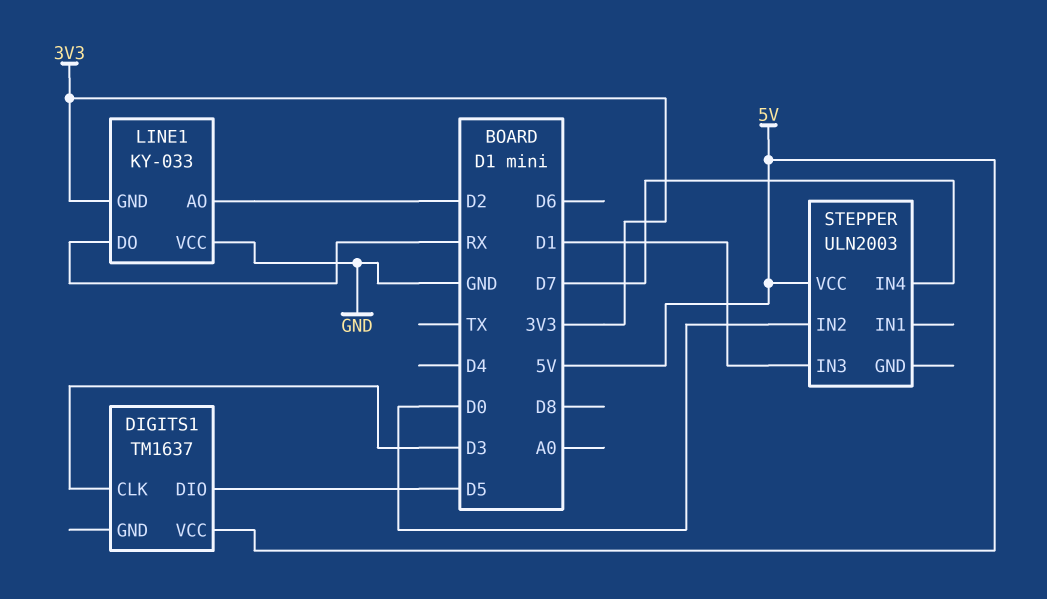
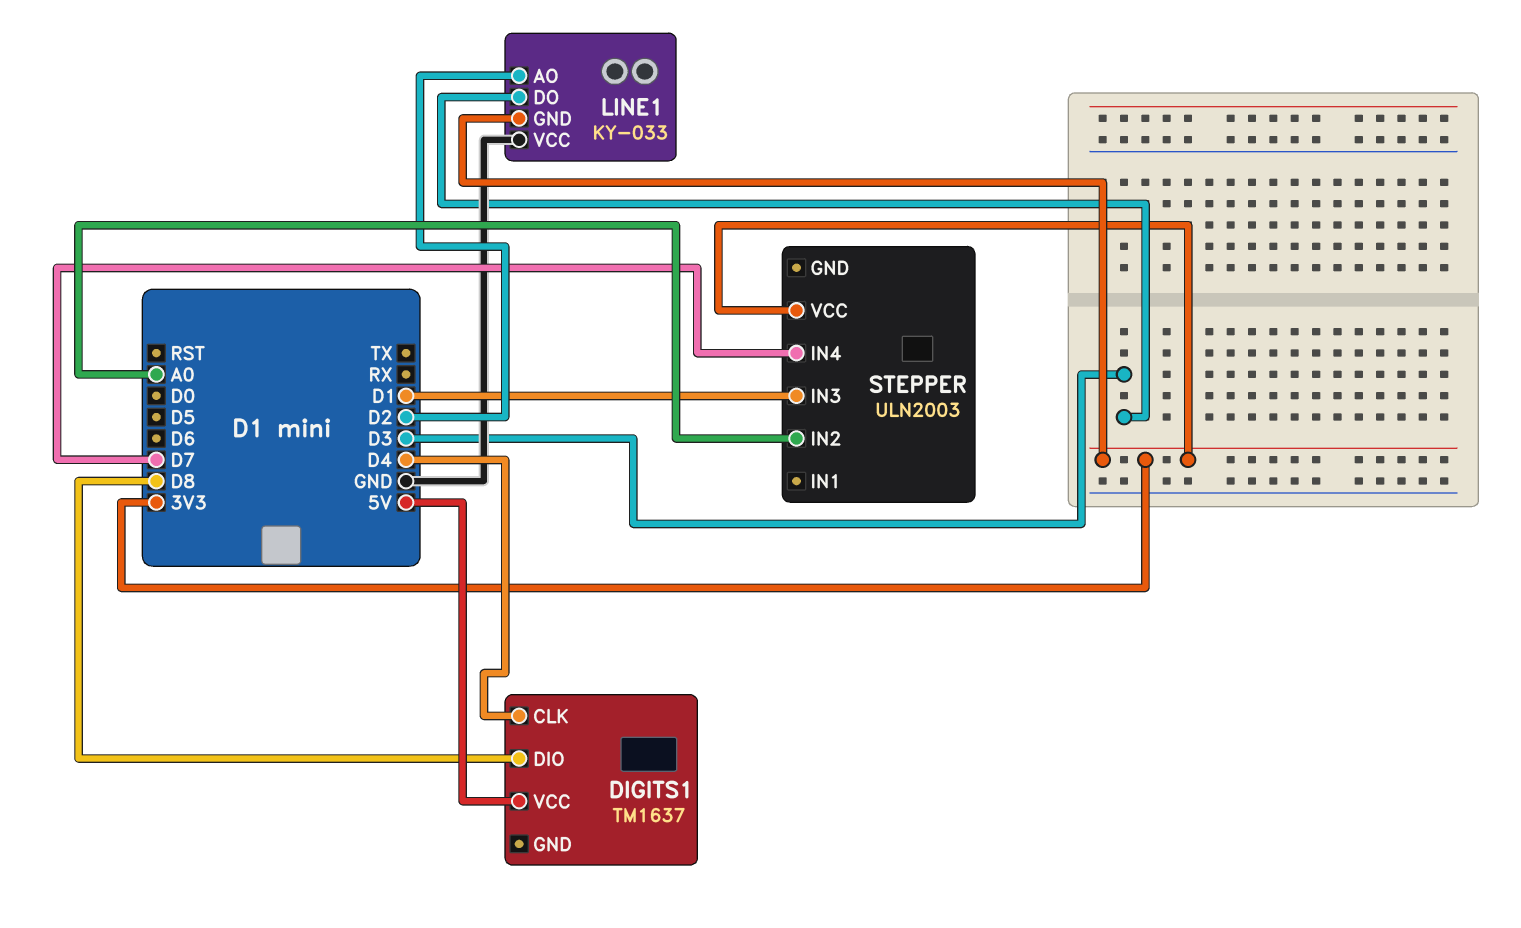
DIGITS1 pin CLK: D3 -> D4
DIGITS1 pin DIO: D5 -> D8
LINE1 pin DO: RX -> D3
STEPPER pin IN2: D0 -> A0
STEPPER pin VCC: 5V -> 3V3

